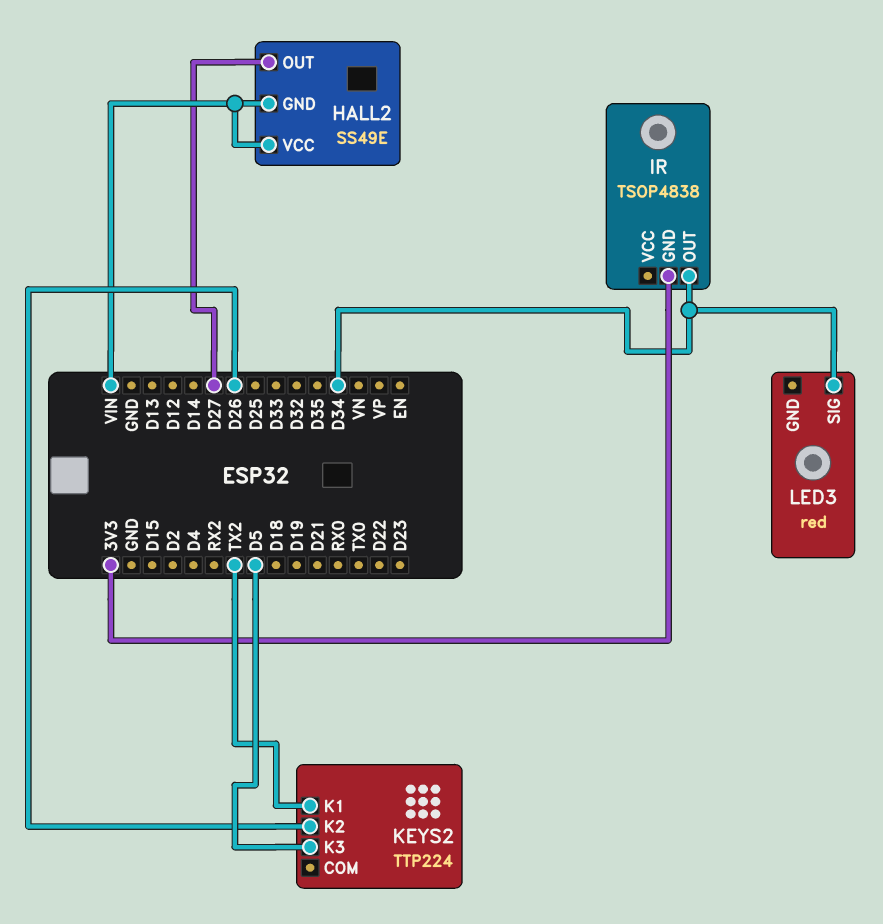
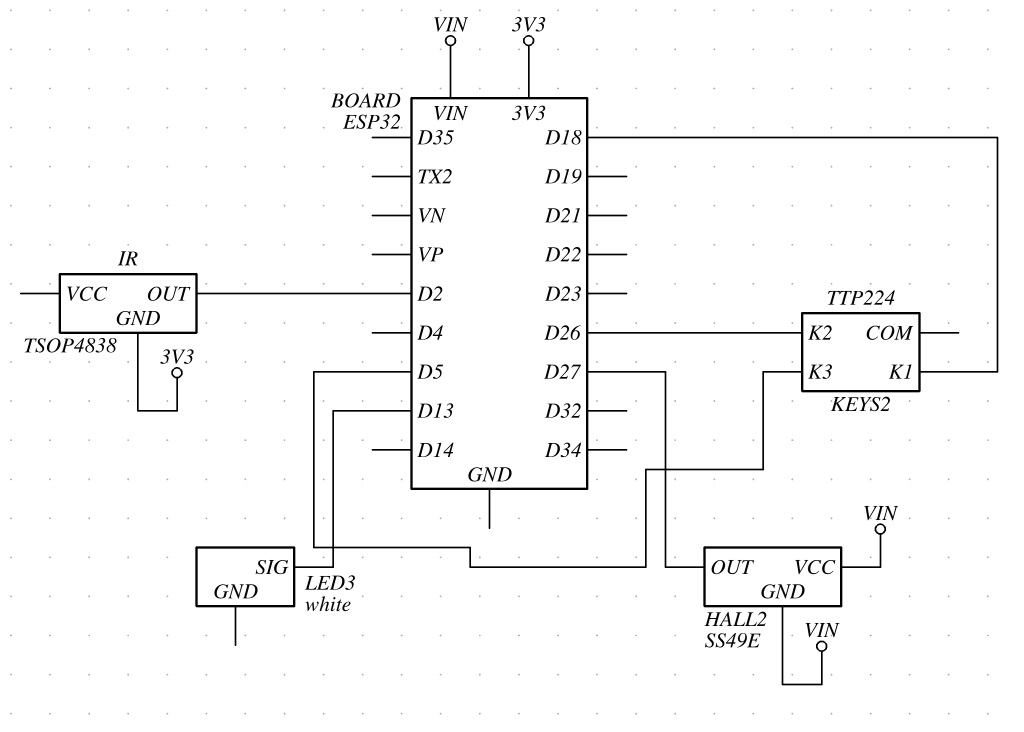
IR pin OUT: D34 -> D2
KEYS2 pin K1: TX2 -> D18
LED3: red -> white
LED3 pin SIG: D34 -> D13

